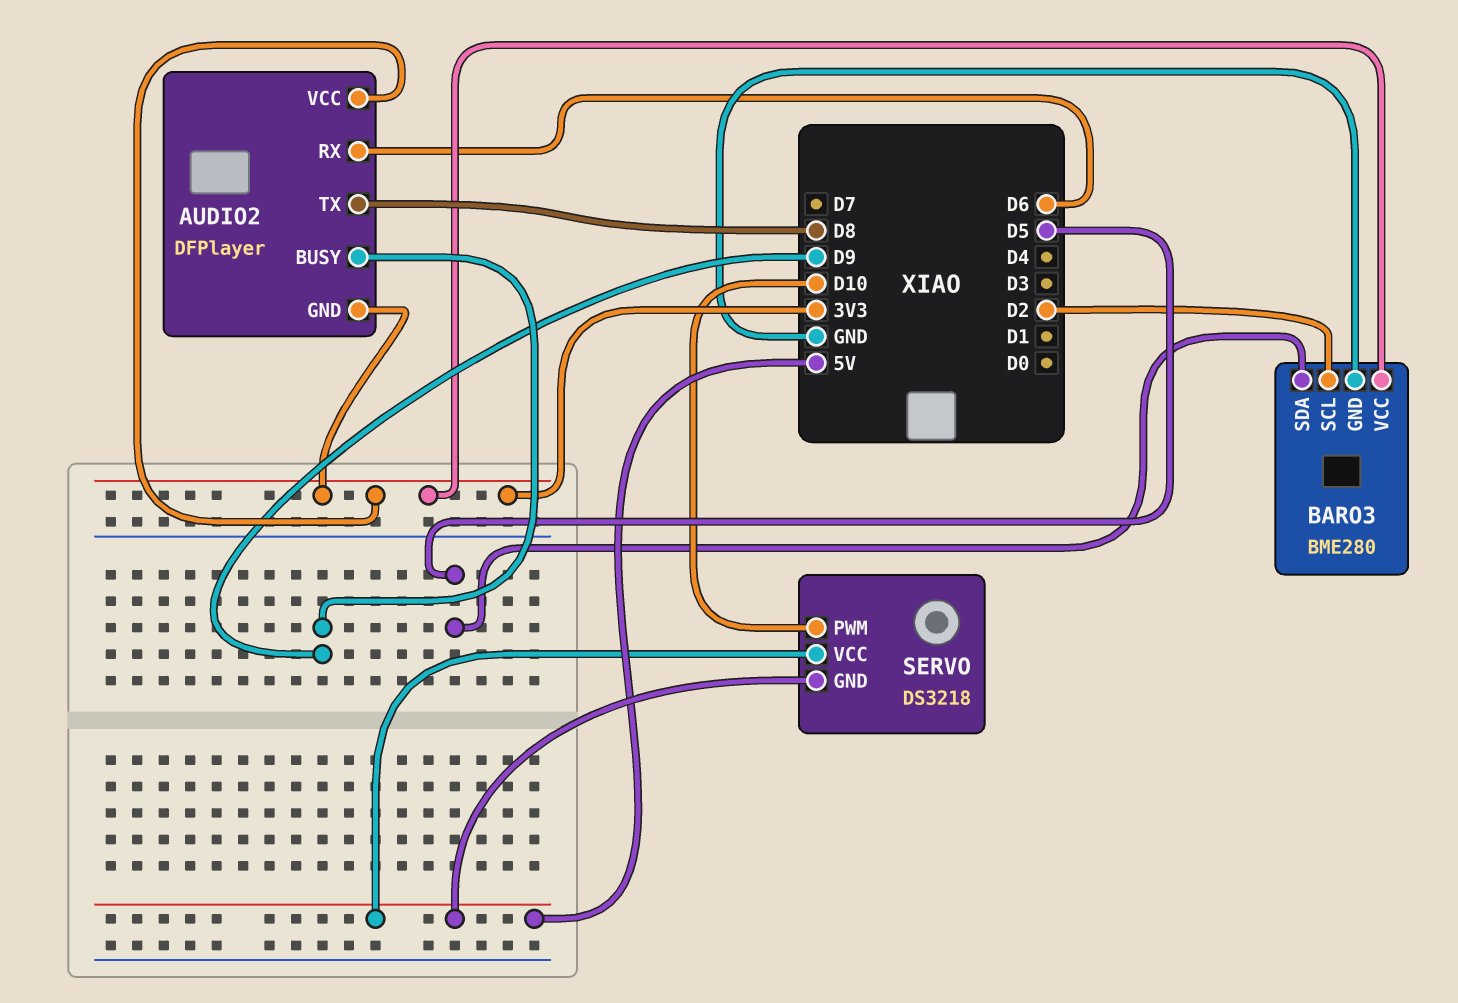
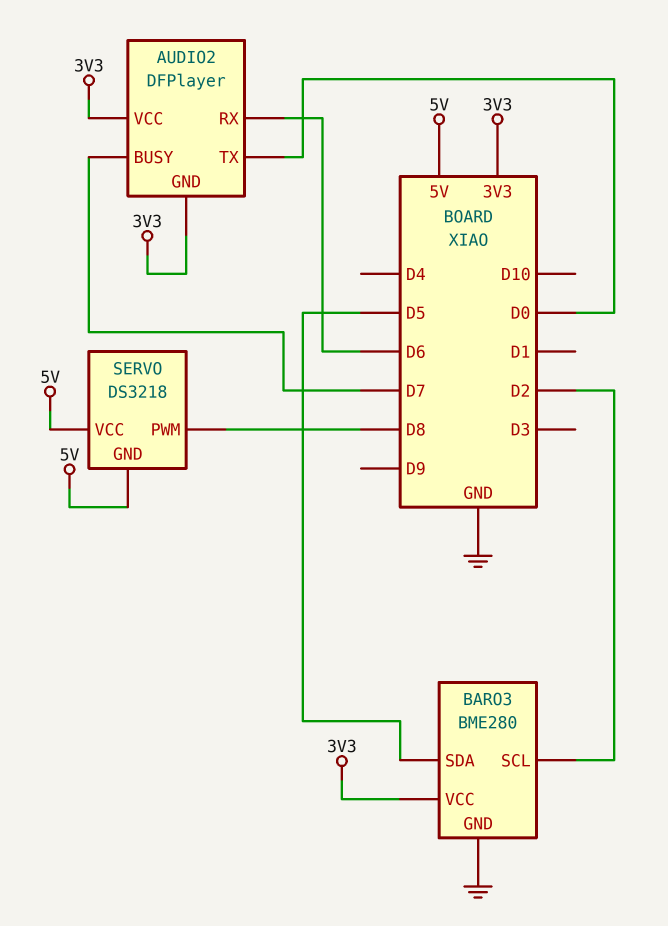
AUDIO2 pin BUSY: D9 -> D7
AUDIO2 pin TX: D8 -> D0
SERVO pin PWM: D10 -> D8

